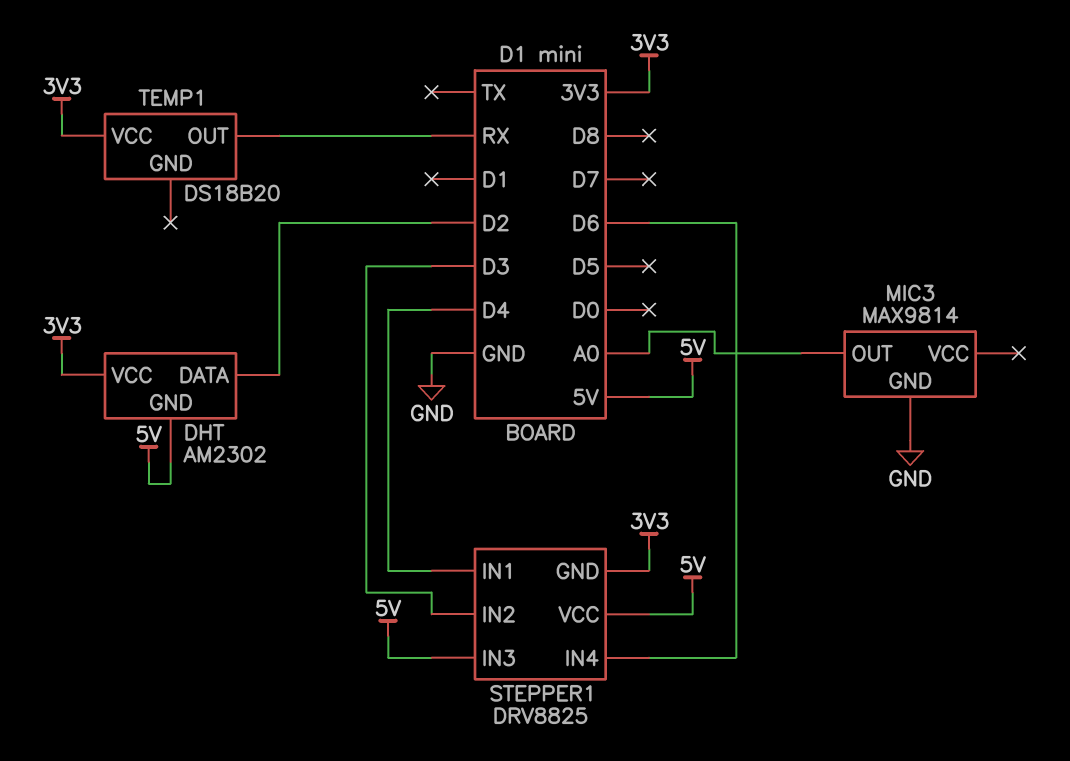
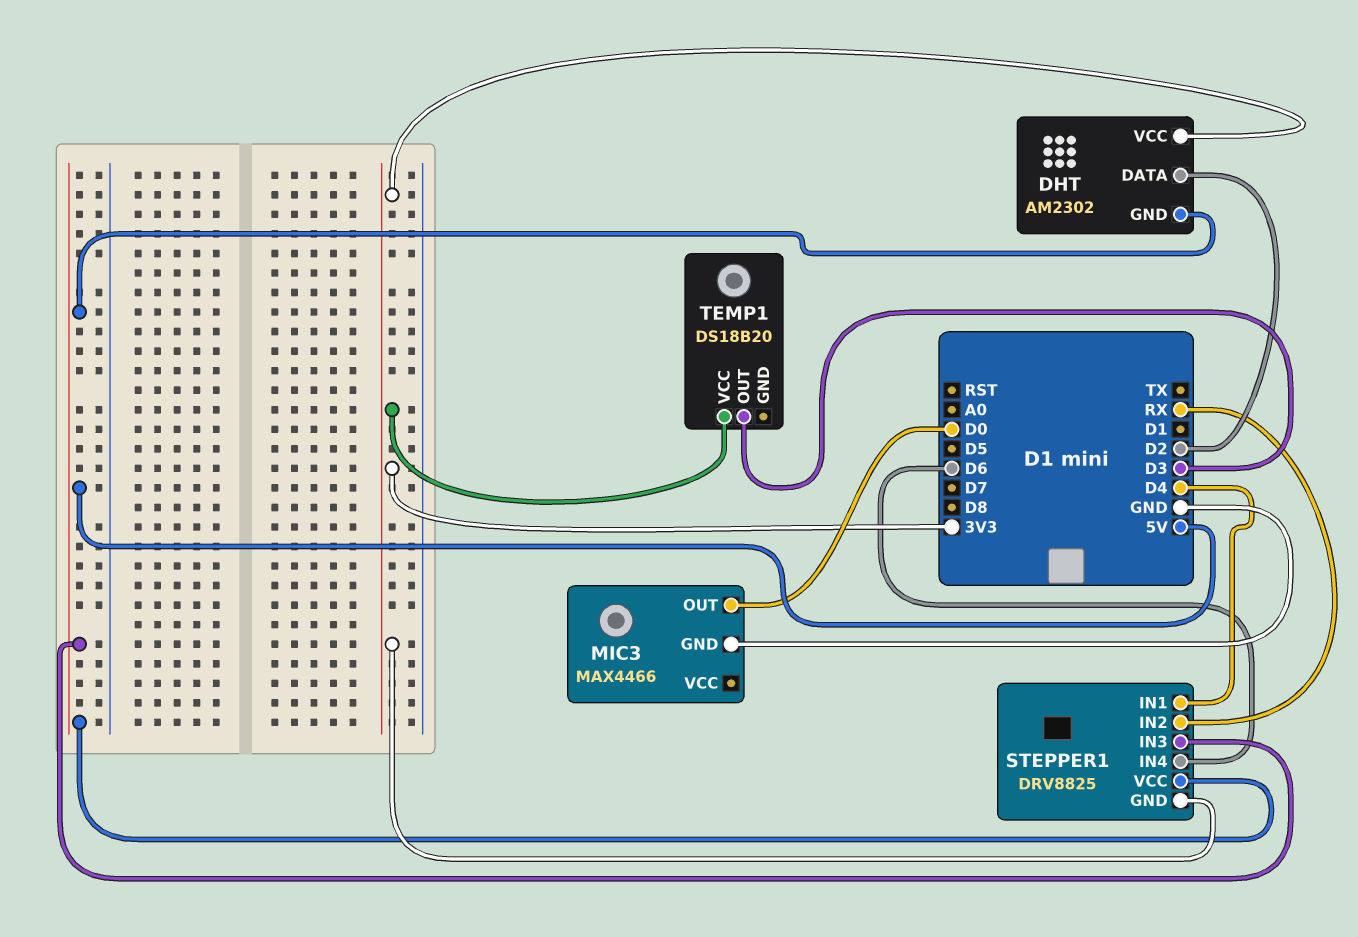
MIC3: MAX9814 -> MAX4466
MIC3 pin OUT: A0 -> D0
STEPPER1 pin IN2: D3 -> RX
TEMP1 pin OUT: RX -> D3

